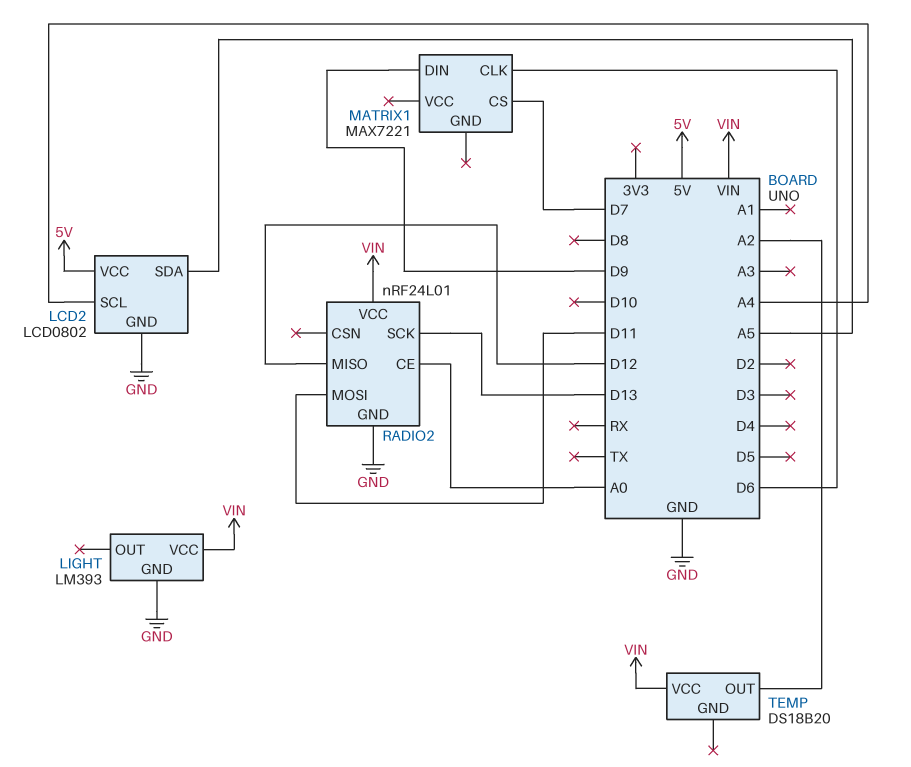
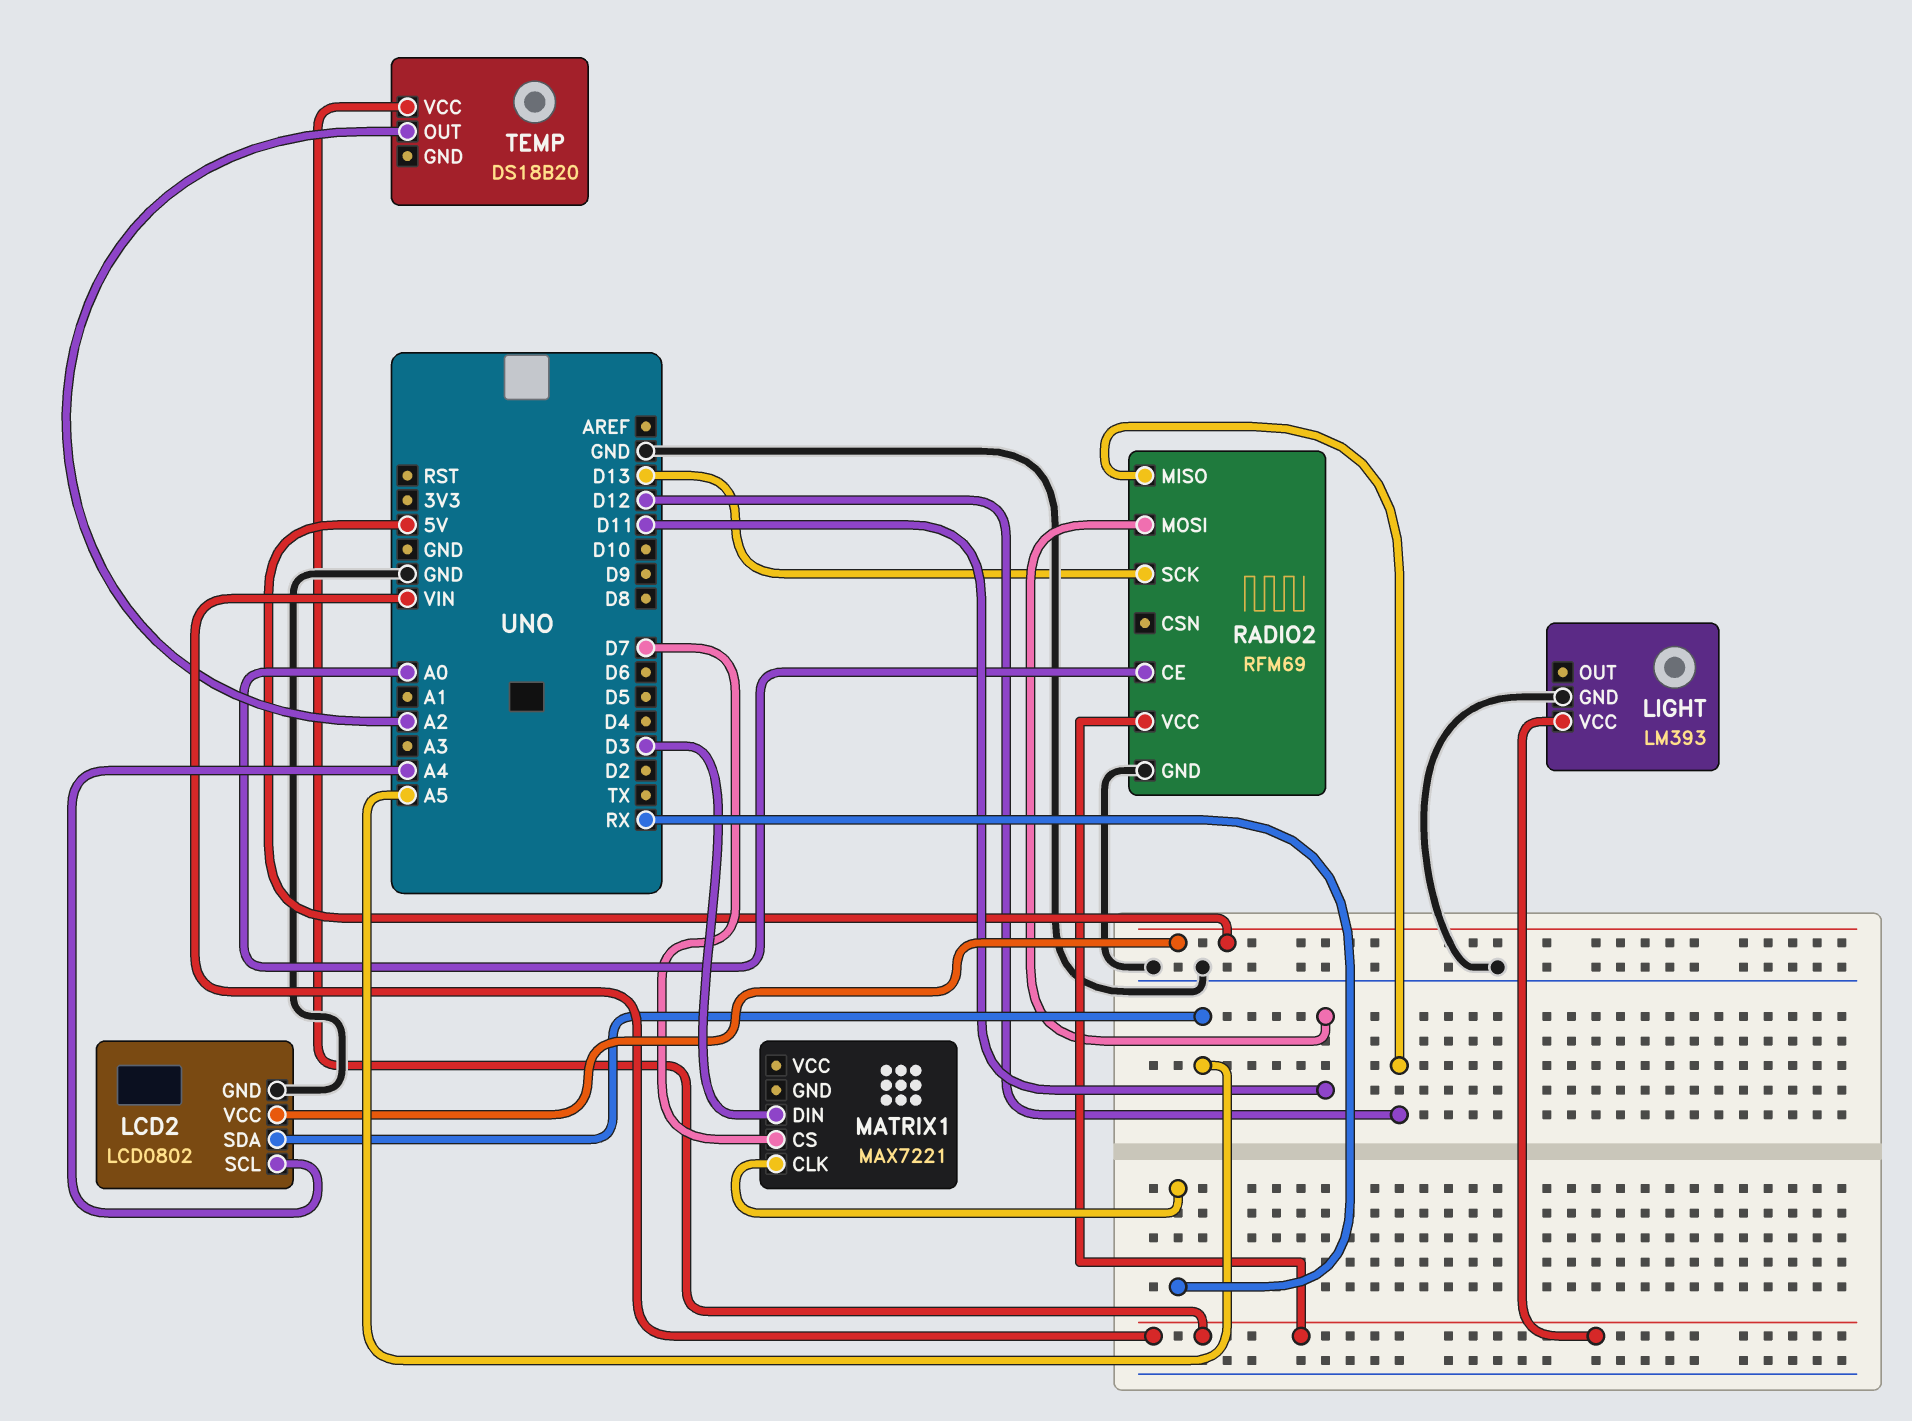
MATRIX1 pin CLK: D6 -> RX
MATRIX1 pin DIN: D9 -> D3
RADIO2: nRF24L01 -> RFM69

